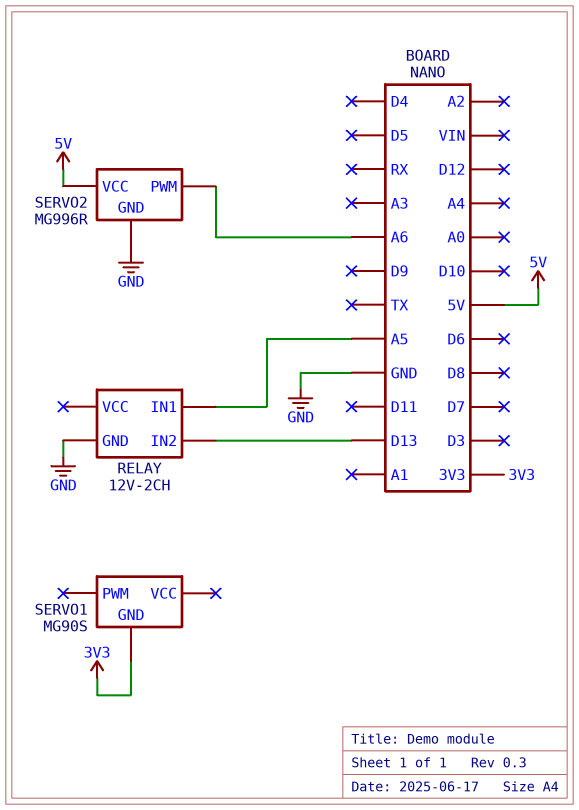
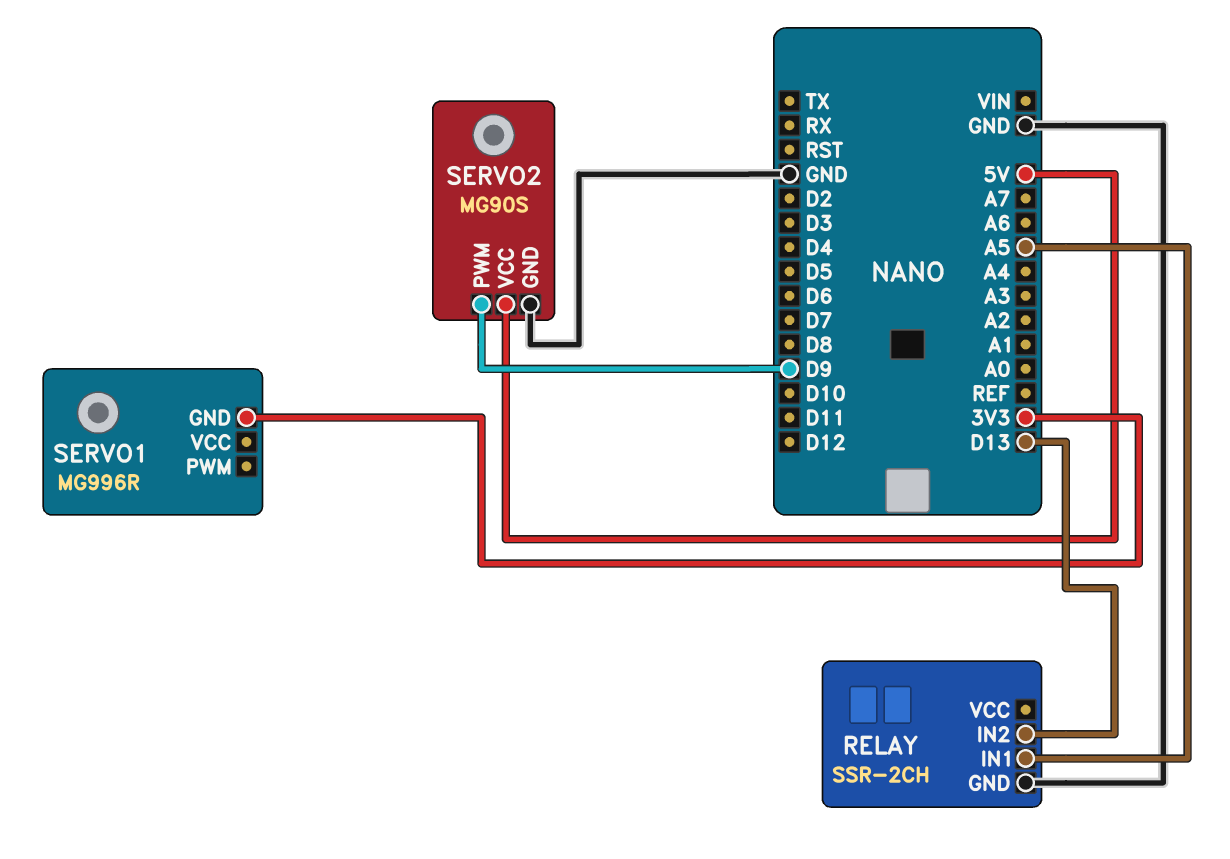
RELAY: 12V-2CH -> SSR-2CH
SERVO1: MG90S -> MG996R
SERVO2: MG996R -> MG90S
SERVO2 pin PWM: A6 -> D9

